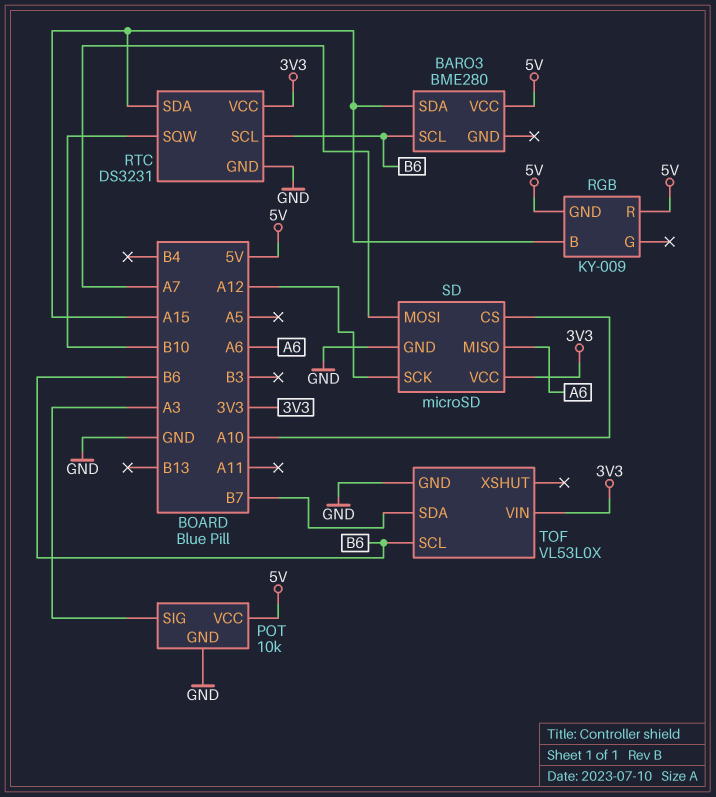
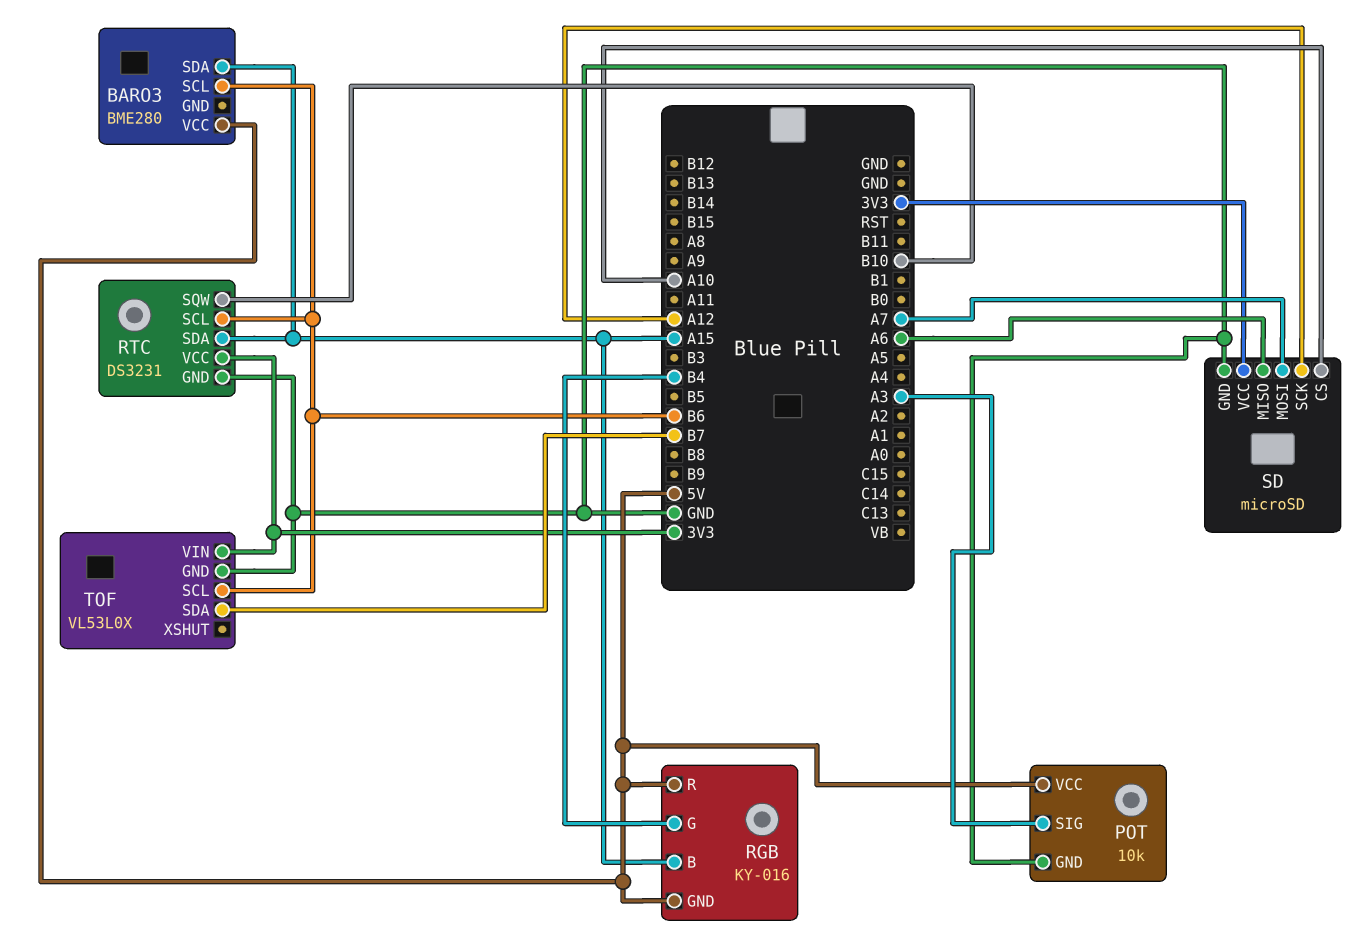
RGB: KY-009 -> KY-016
RGB pin G: none -> B4

